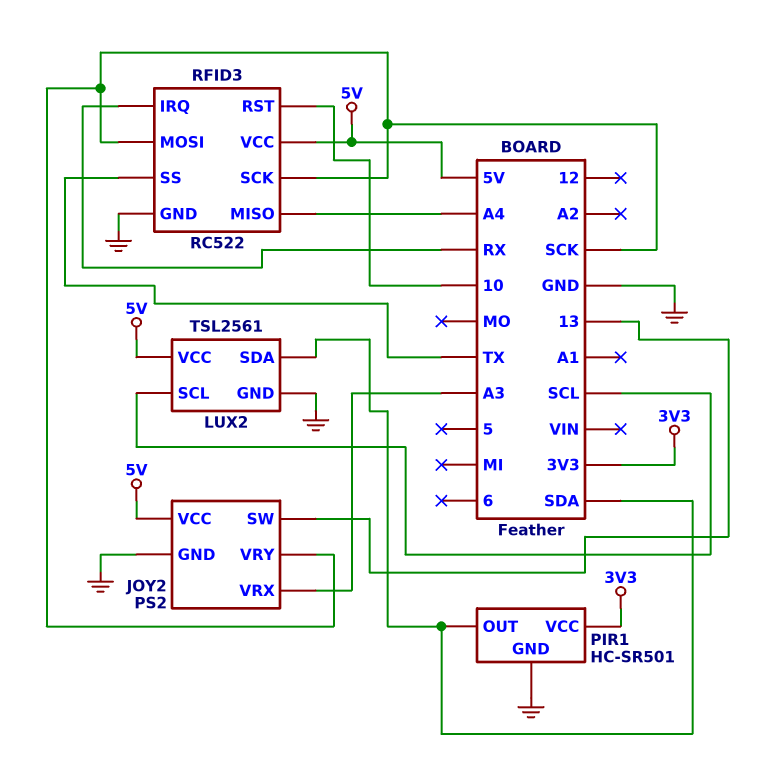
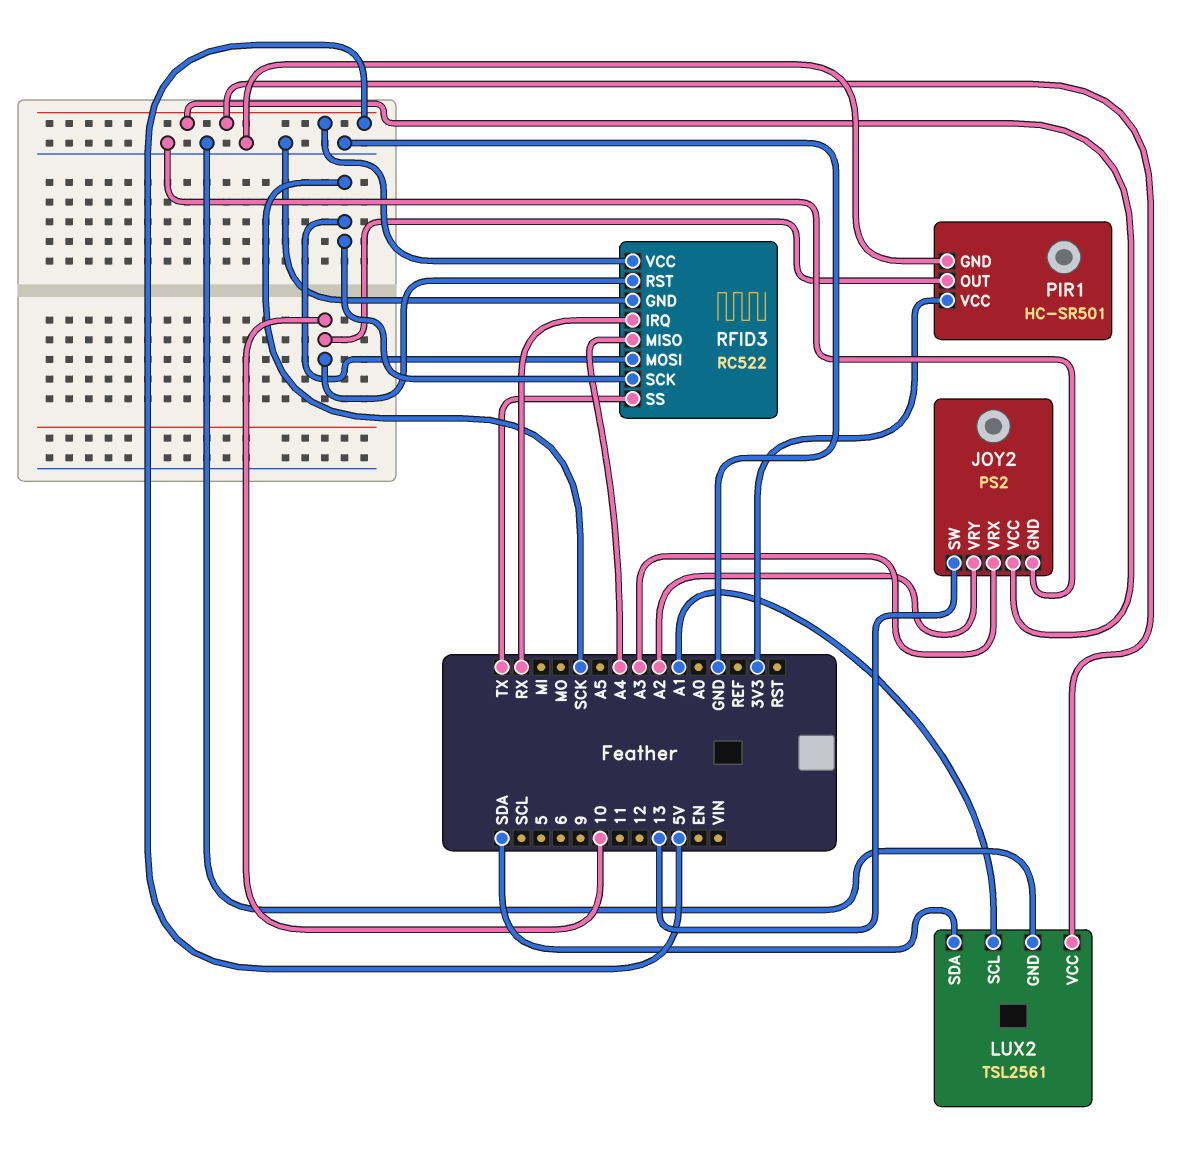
JOY2 pin VRY: SCK -> A2
LUX2 pin SCL: SCL -> A1
PIR1 pin OUT: SDA -> 10

